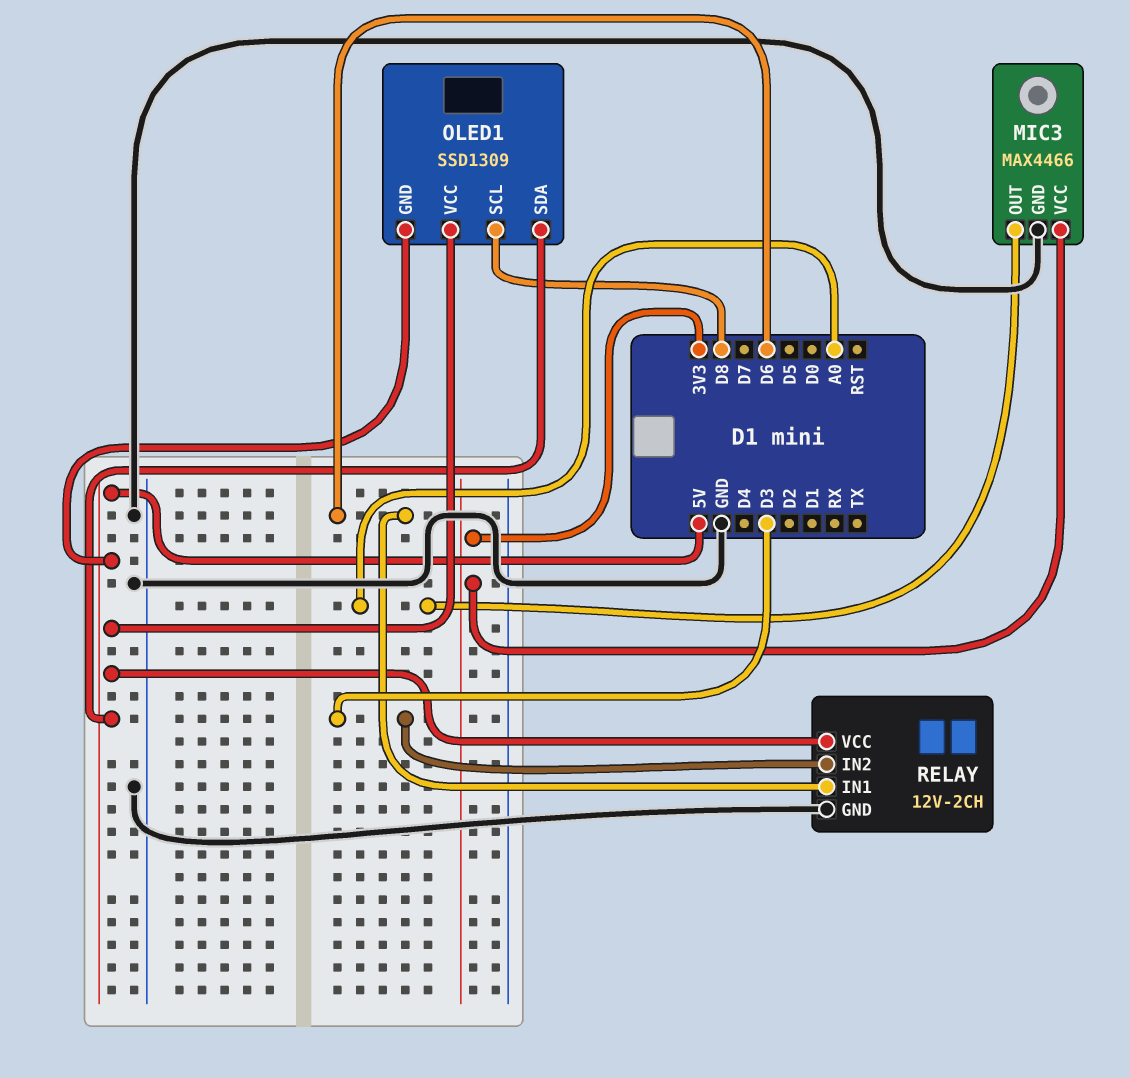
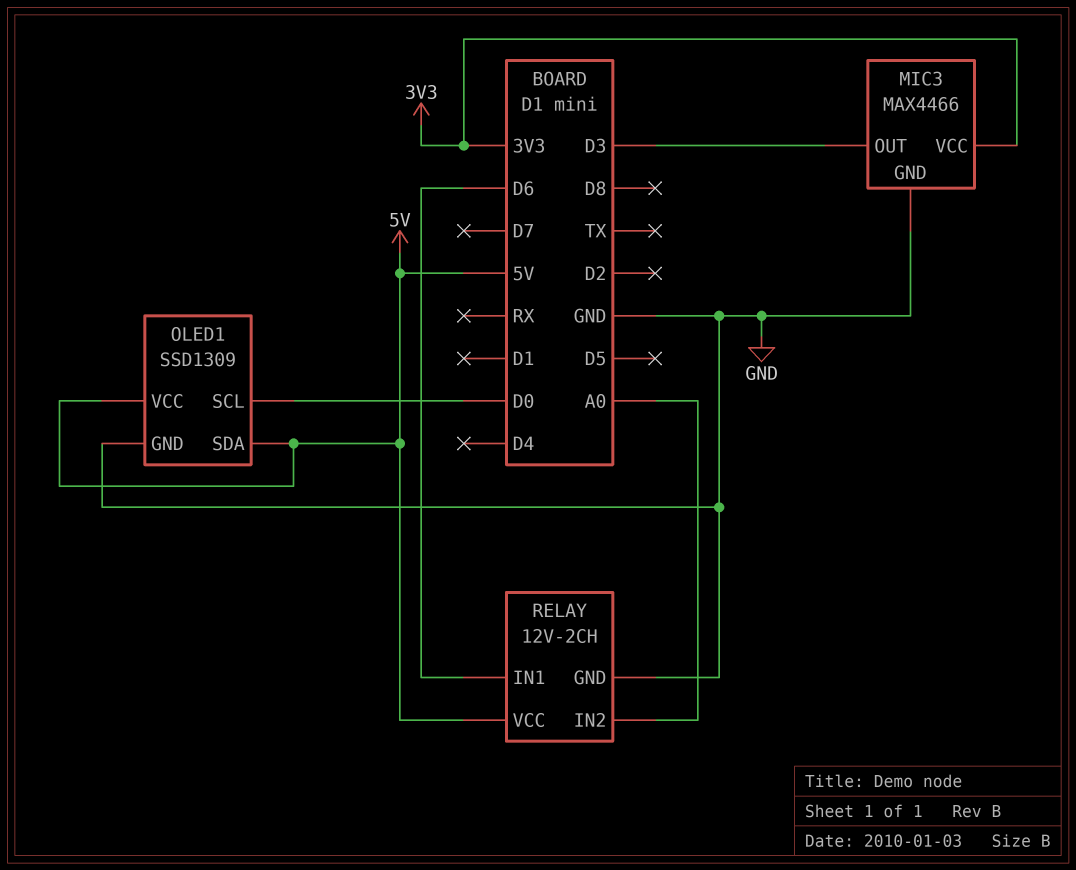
MIC3 pin OUT: A0 -> D3
OLED1 pin GND: 5V -> GND
OLED1 pin SCL: D8 -> D0
RELAY pin IN2: D3 -> A0

